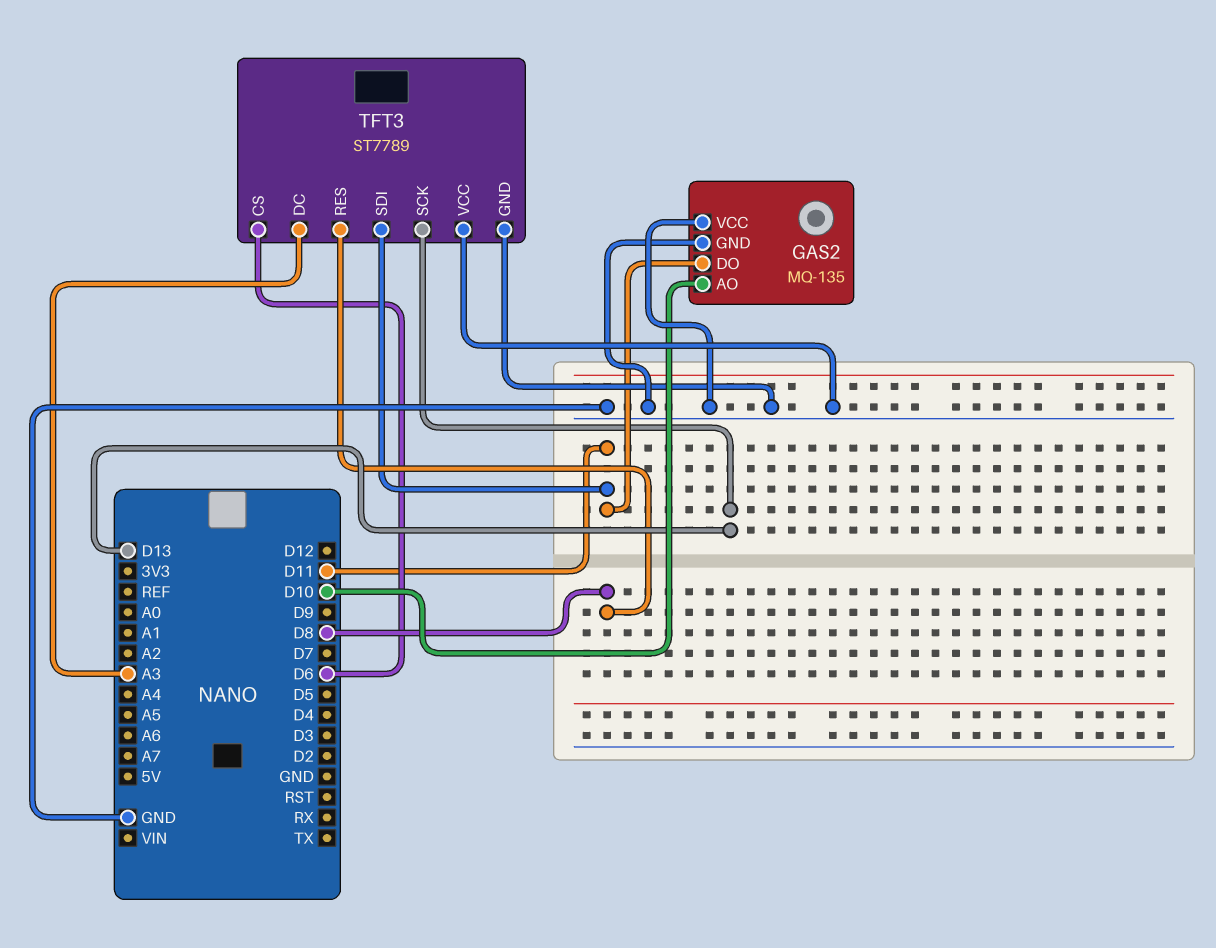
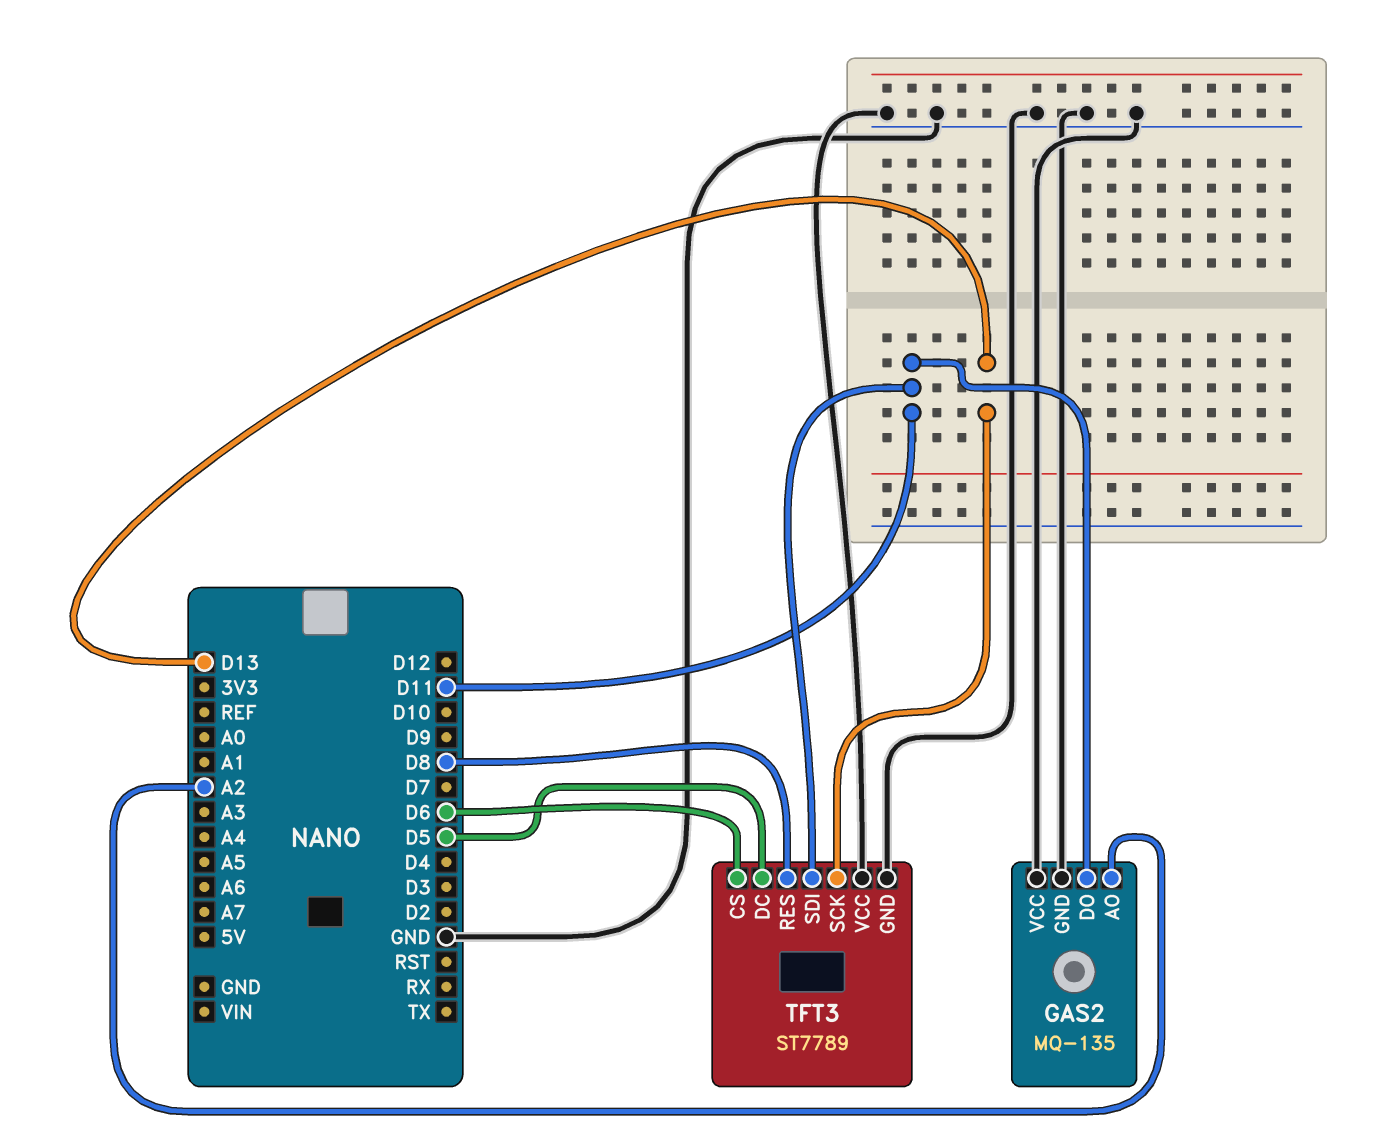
GAS2 pin AO: D10 -> A2
TFT3 pin DC: A3 -> D5

